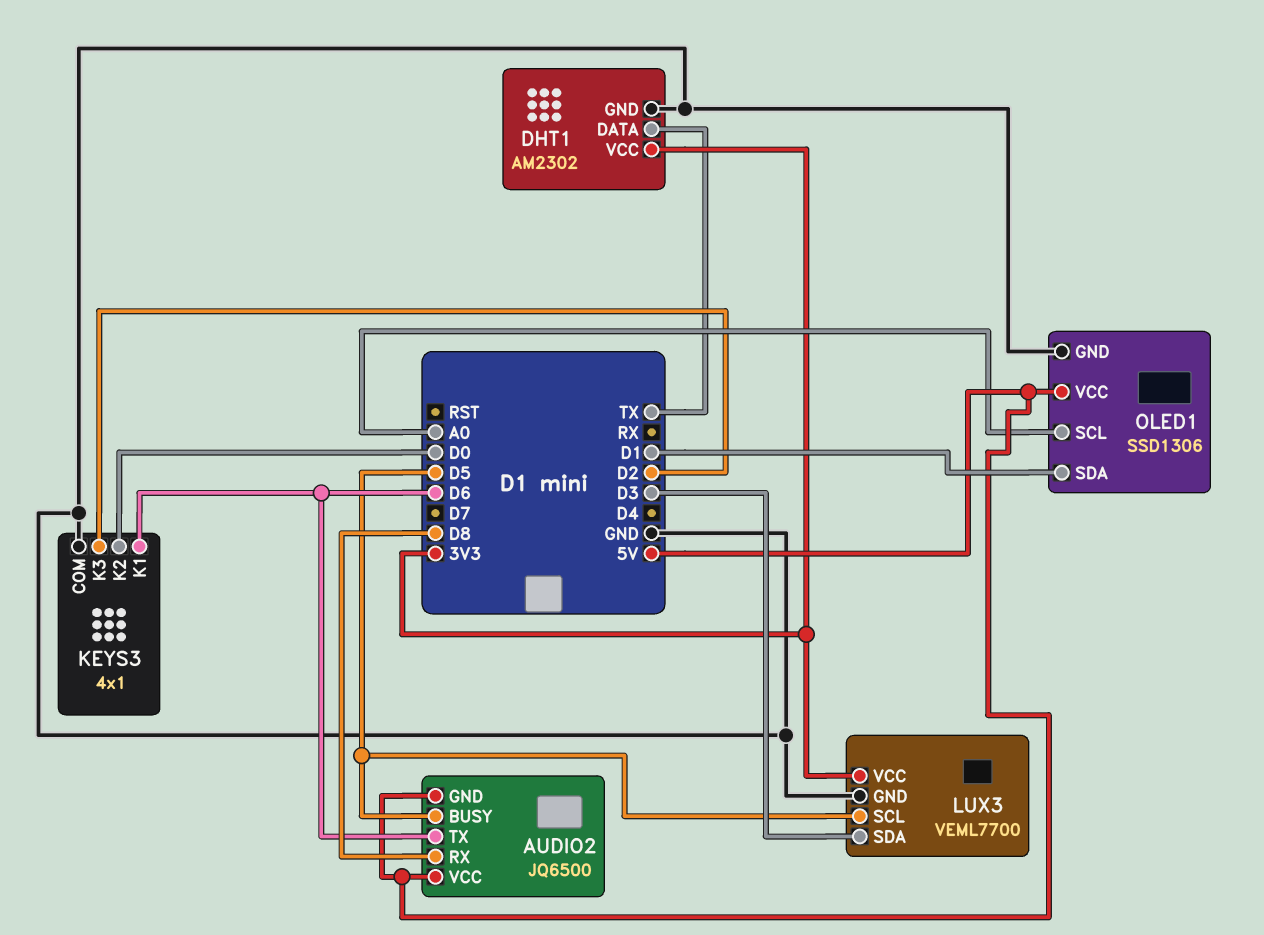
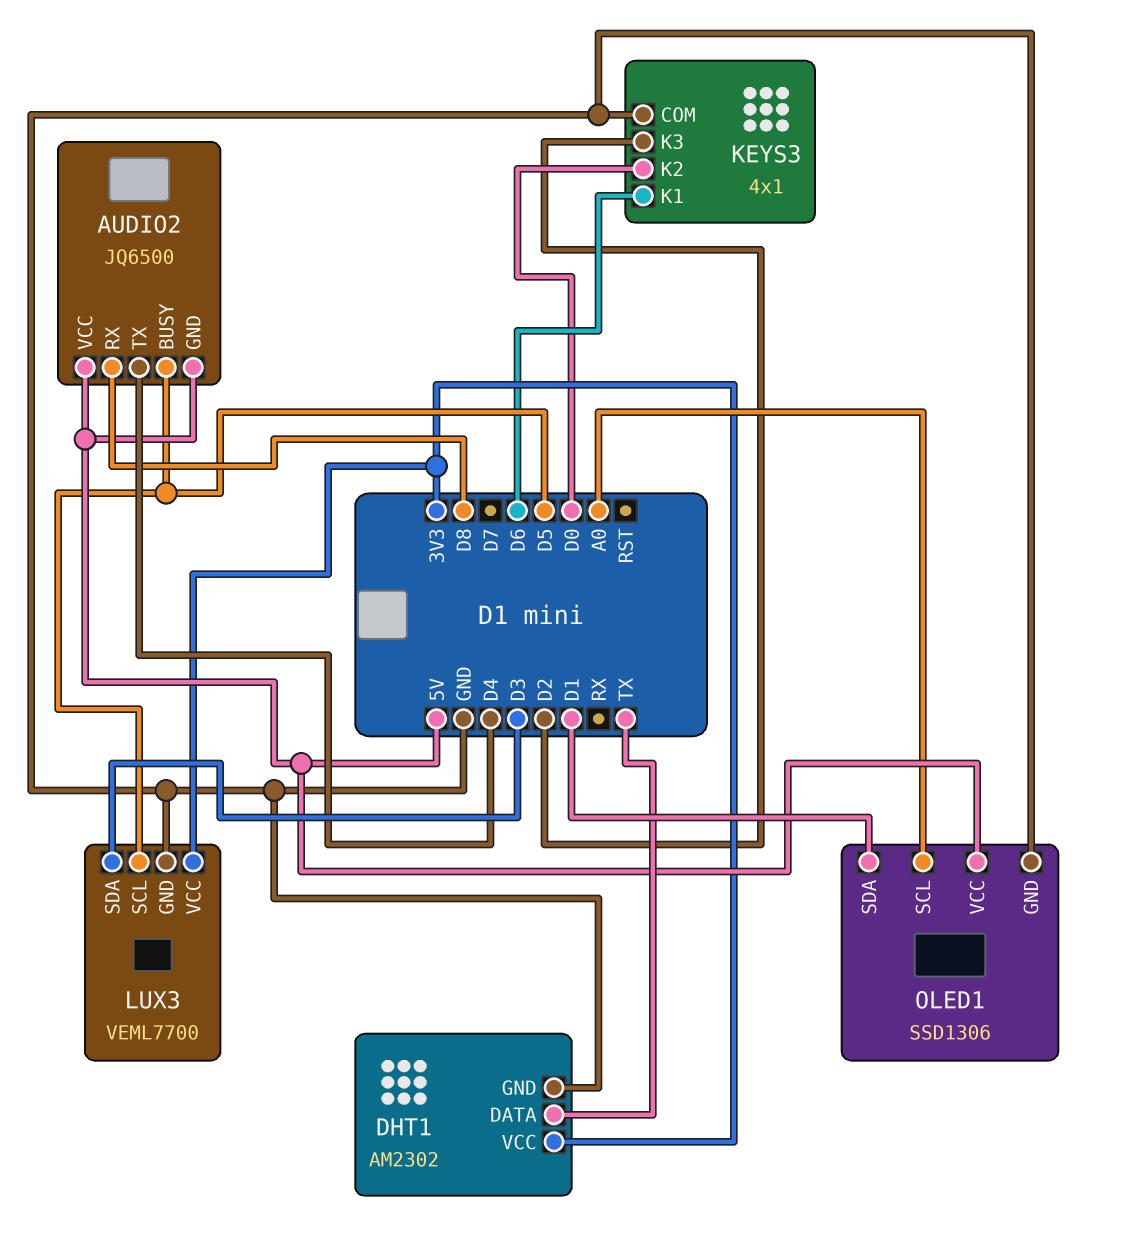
AUDIO2 pin TX: D6 -> D4

